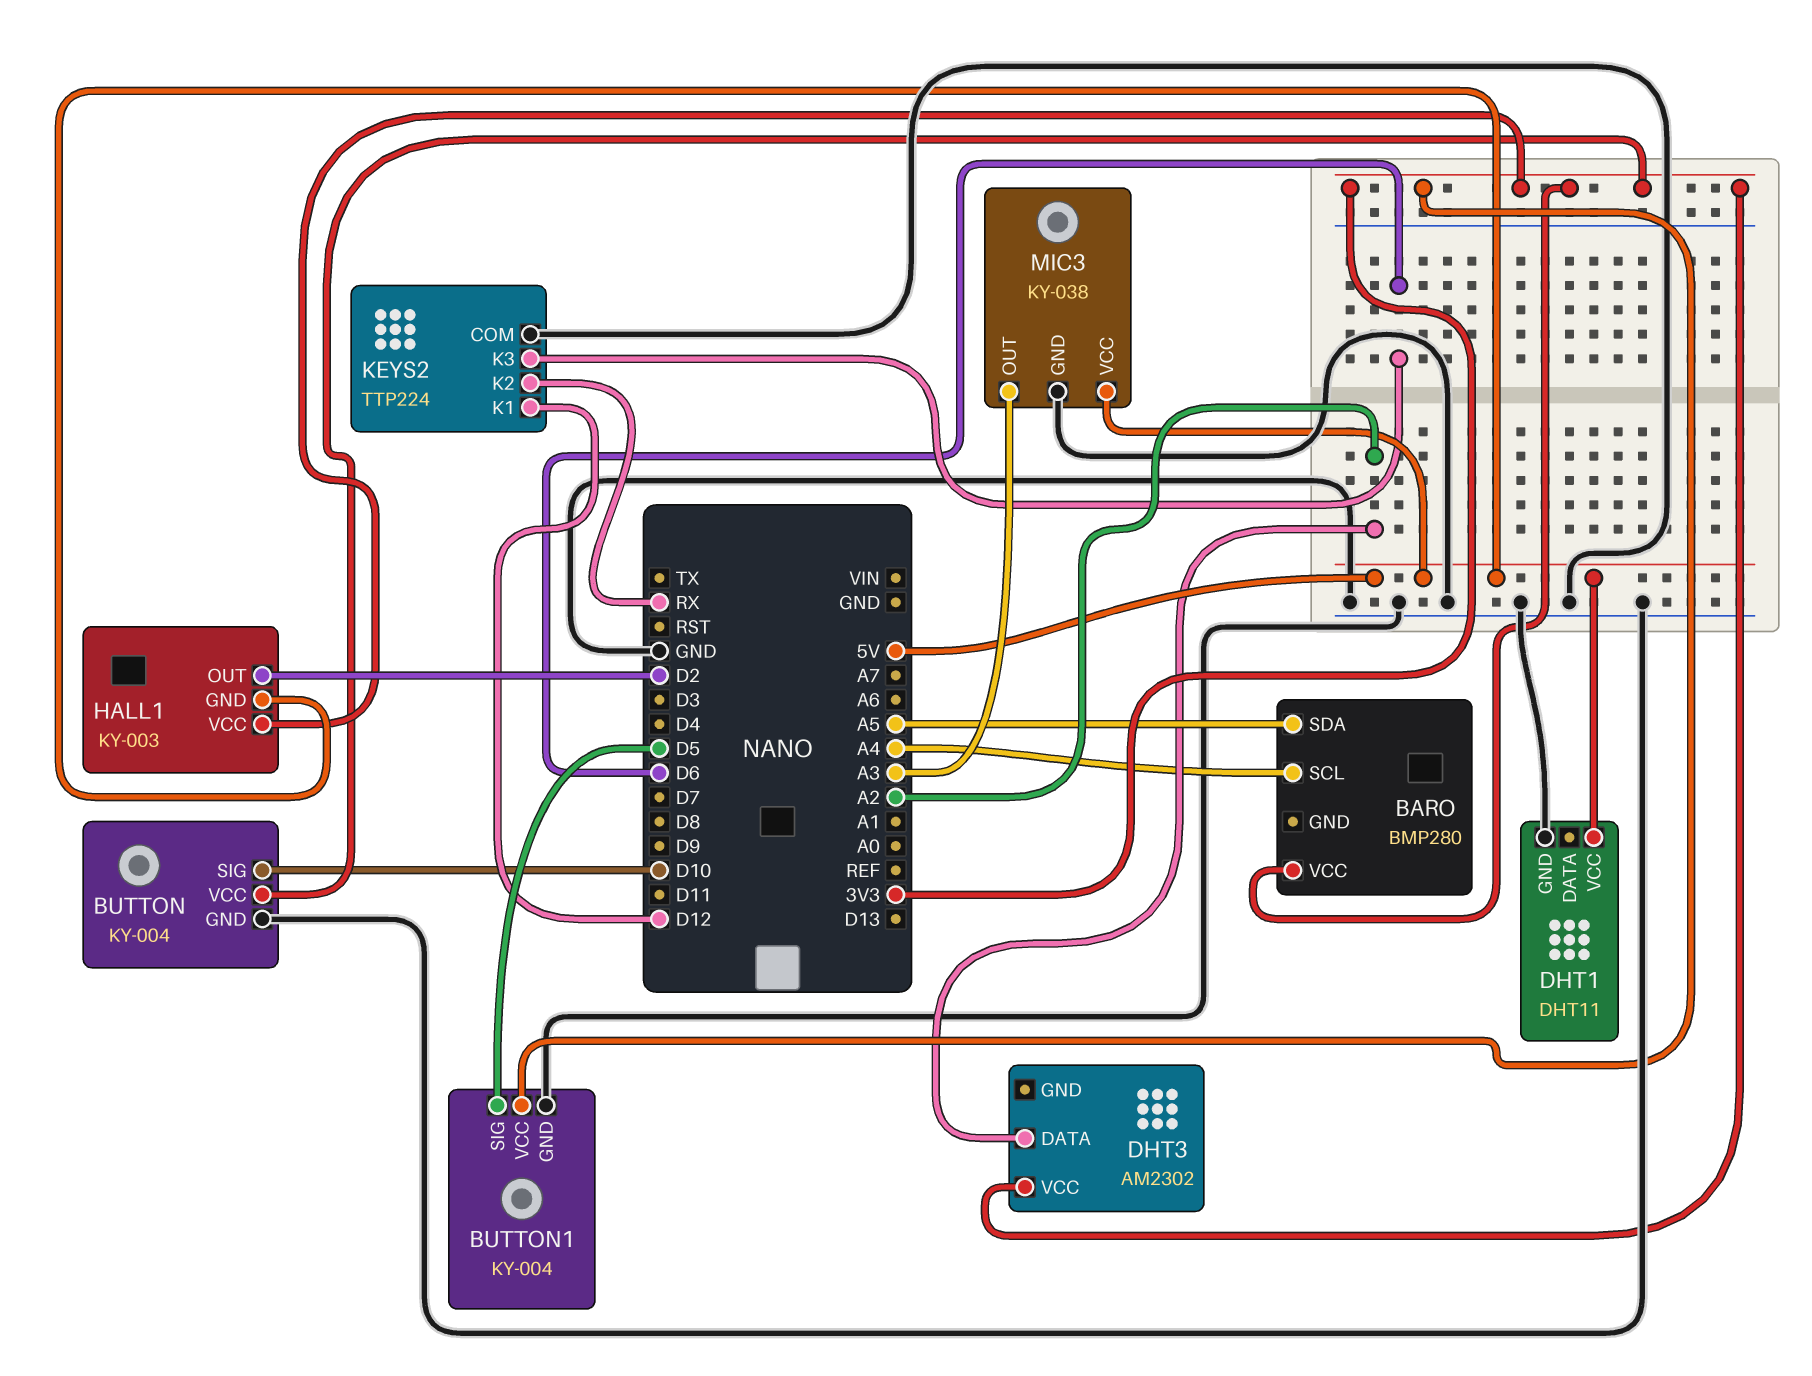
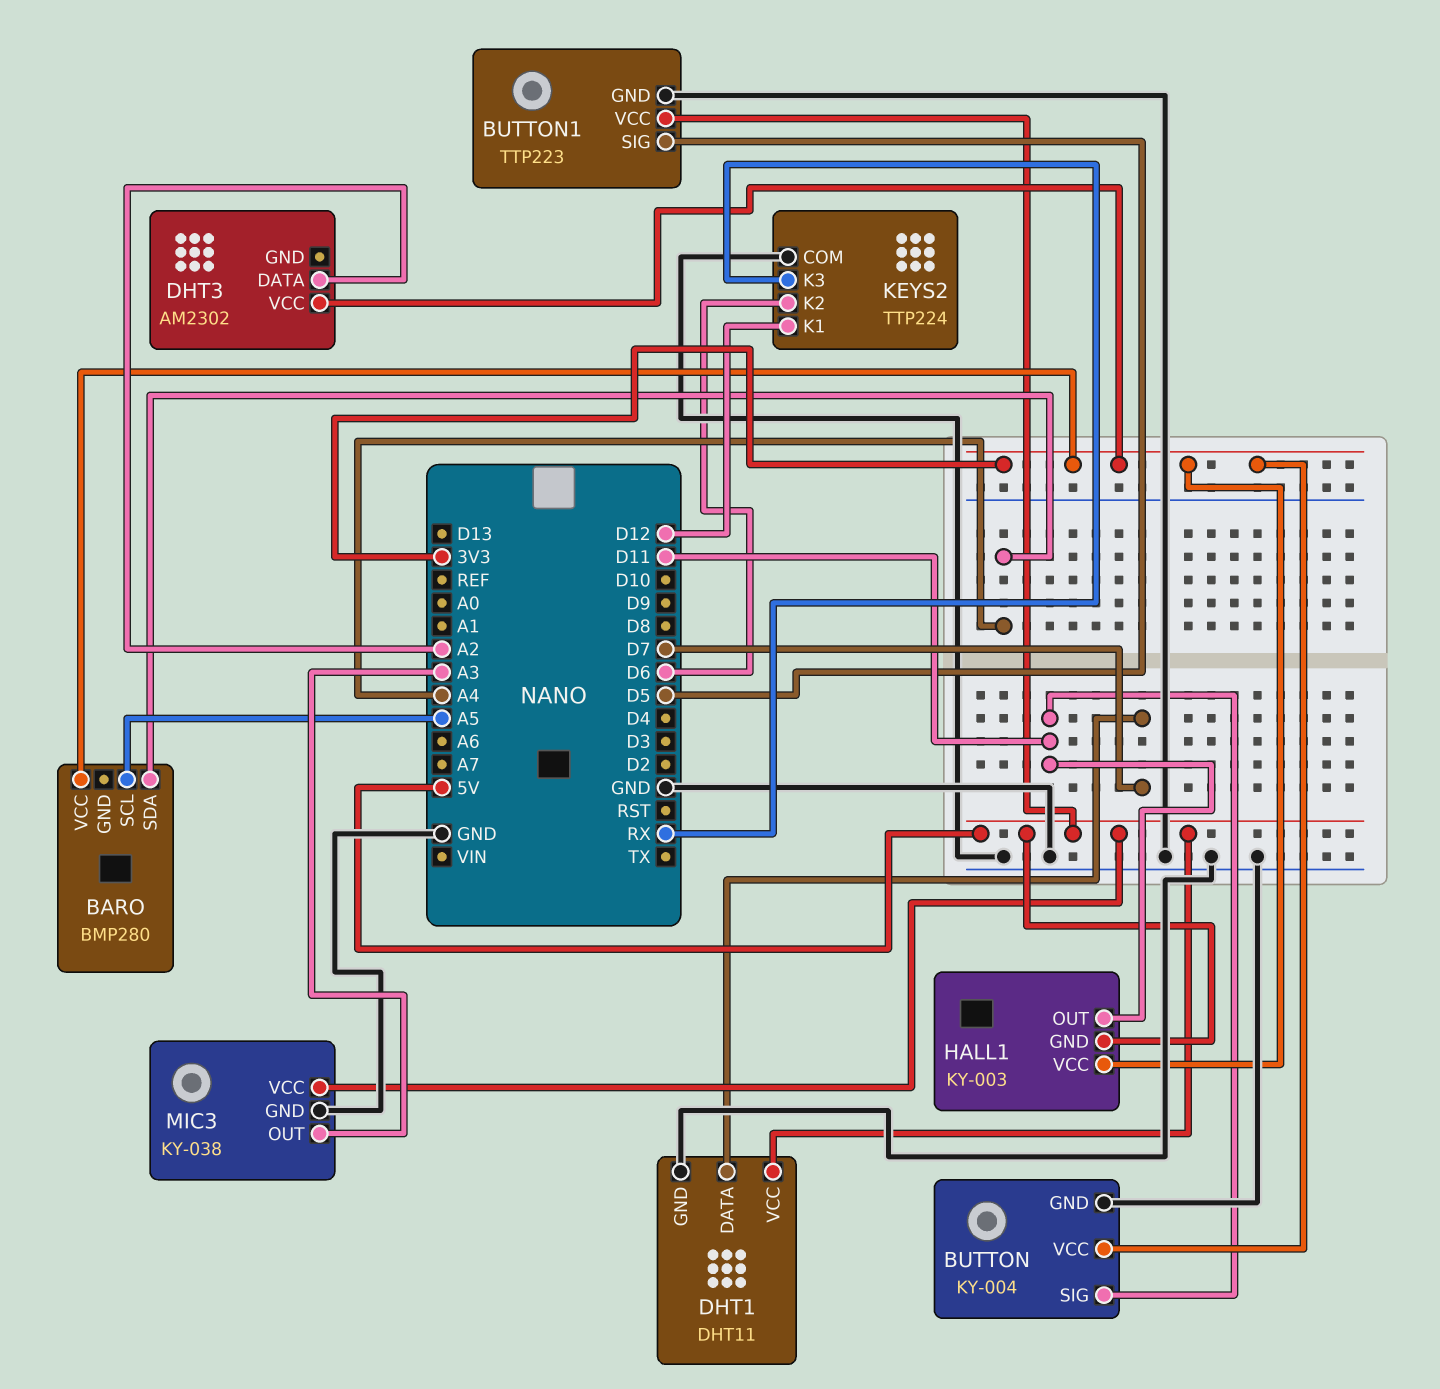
BARO pin SCL: A4 -> A5
BARO pin SDA: A5 -> A4
BUTTON pin SIG: D10 -> D11
BUTTON1: KY-004 -> TTP223
BUTTON1 pin VCC: 3V3 -> 5V
DHT1 pin DATA: none -> D7
HALL1 pin OUT: D2 -> D11
KEYS2 pin K2: RX -> D6
KEYS2 pin K3: D6 -> RX

